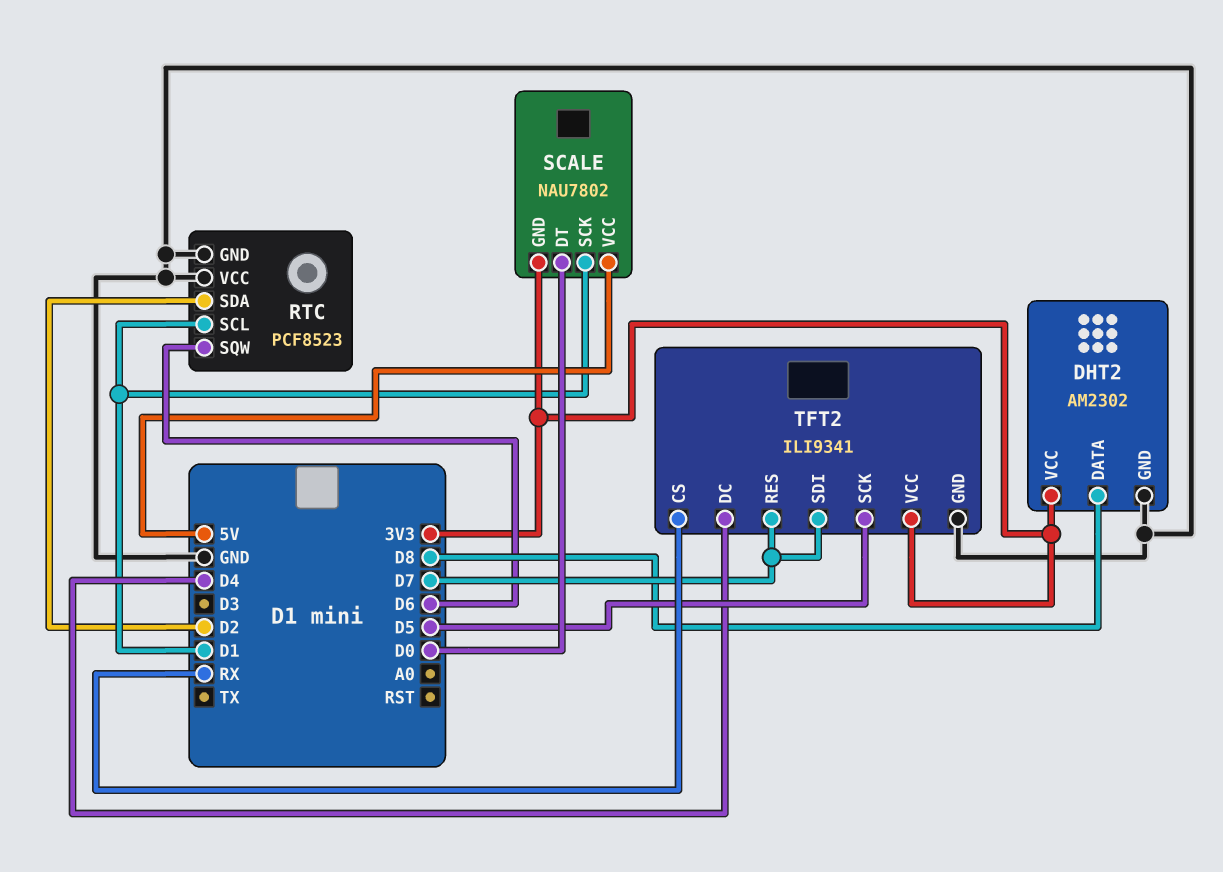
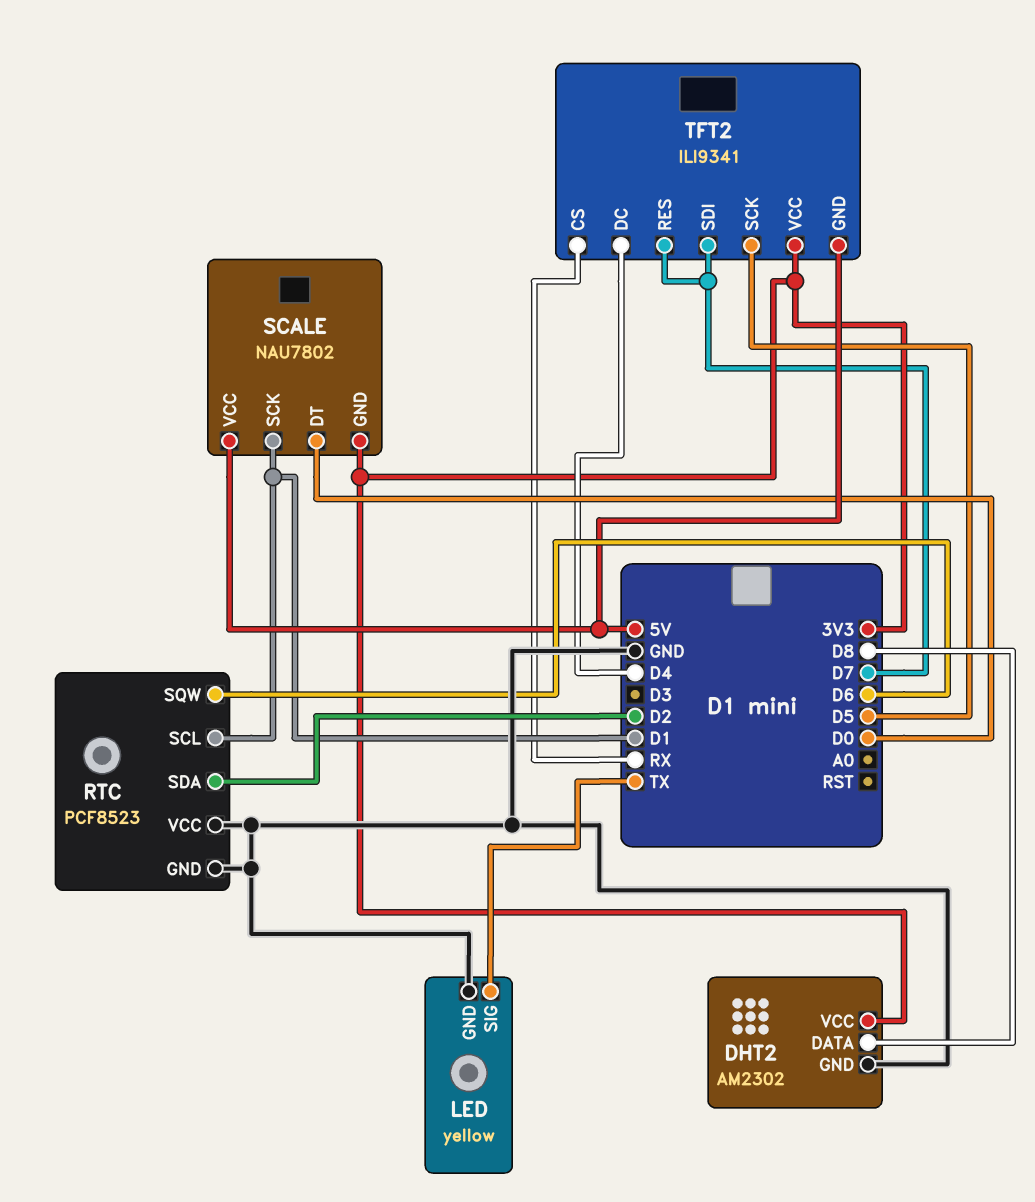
LED: none -> yellow
LED pin GND: none -> GND
LED pin SIG: none -> TX
TFT2 pin GND: GND -> 5V

